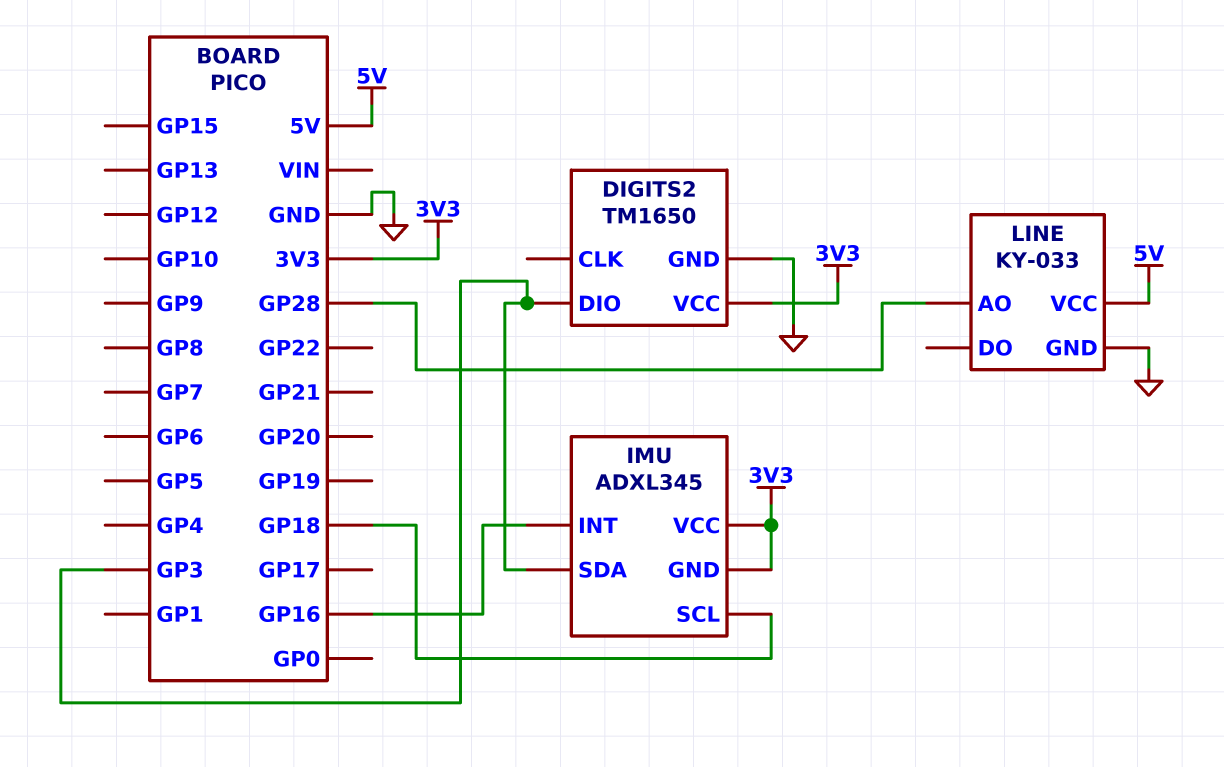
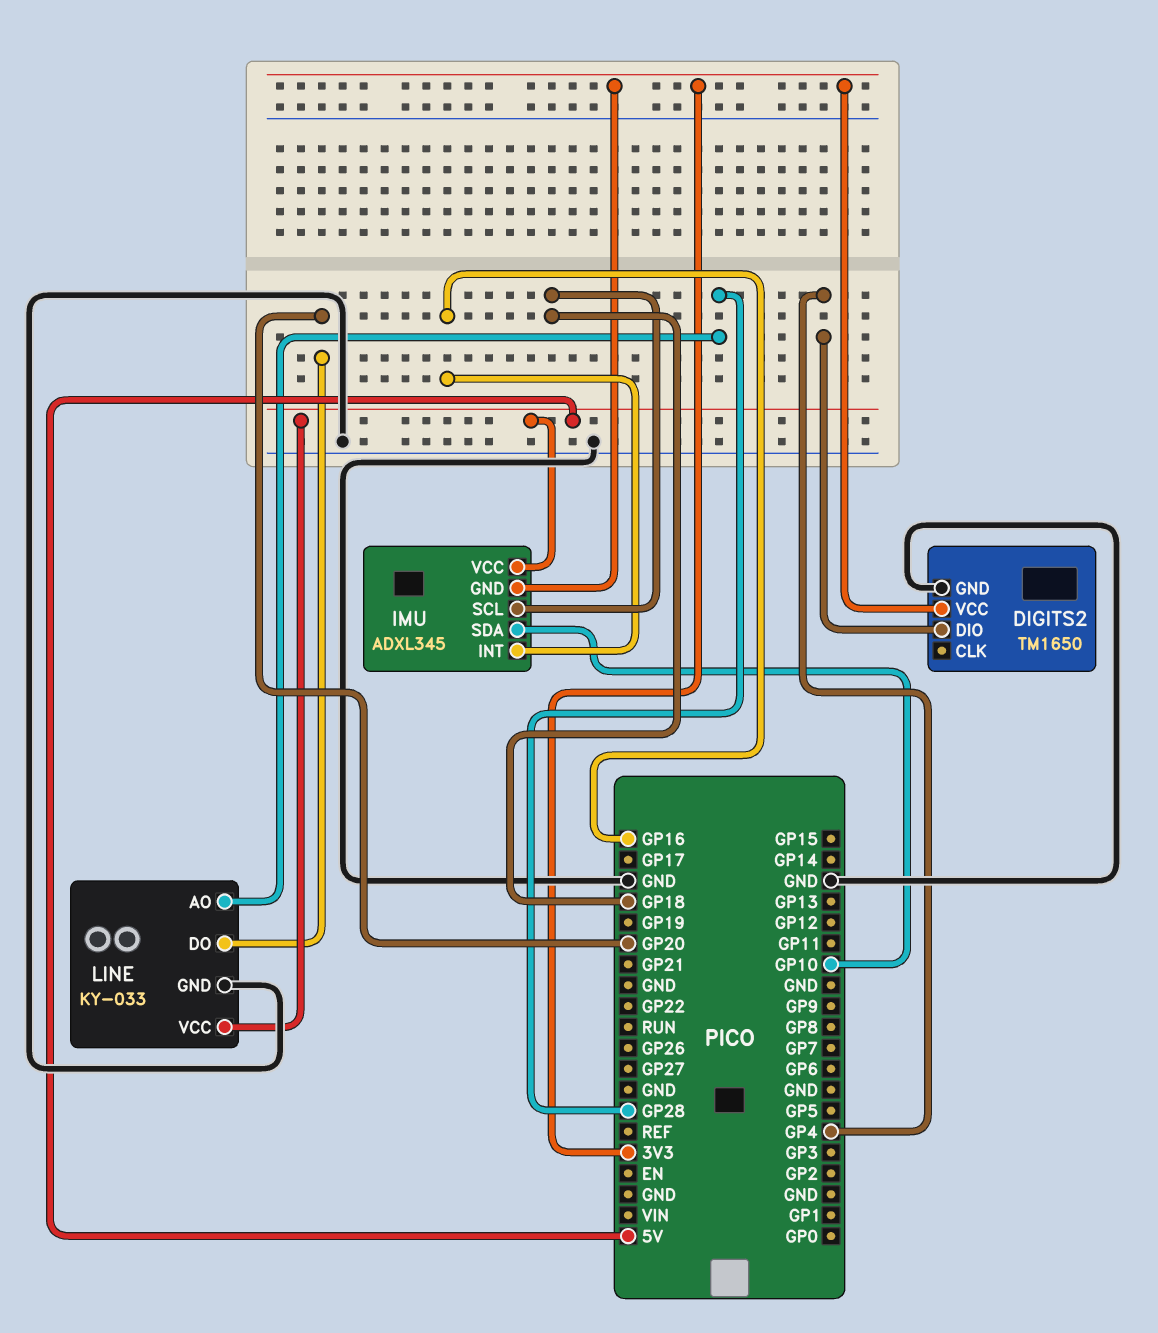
DIGITS2 pin DIO: GP3 -> GP4
IMU pin SDA: GP3 -> GP10
IMU pin VCC: 3V3 -> 5V
LINE pin DO: none -> GP20

